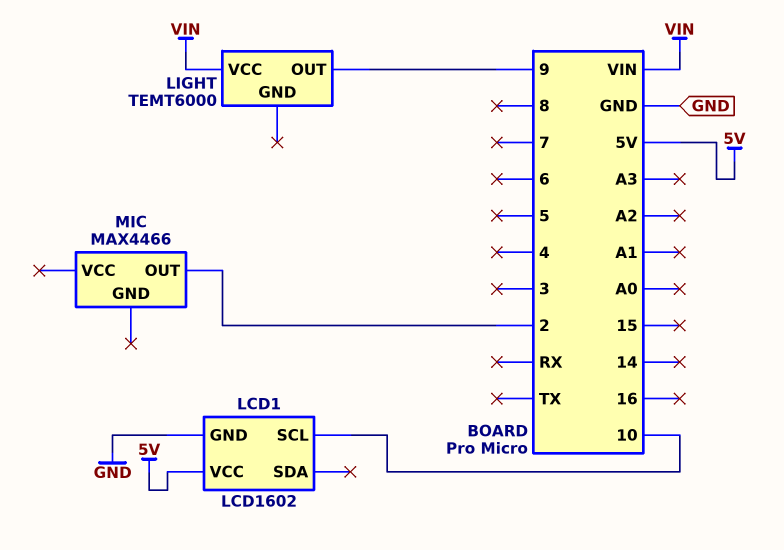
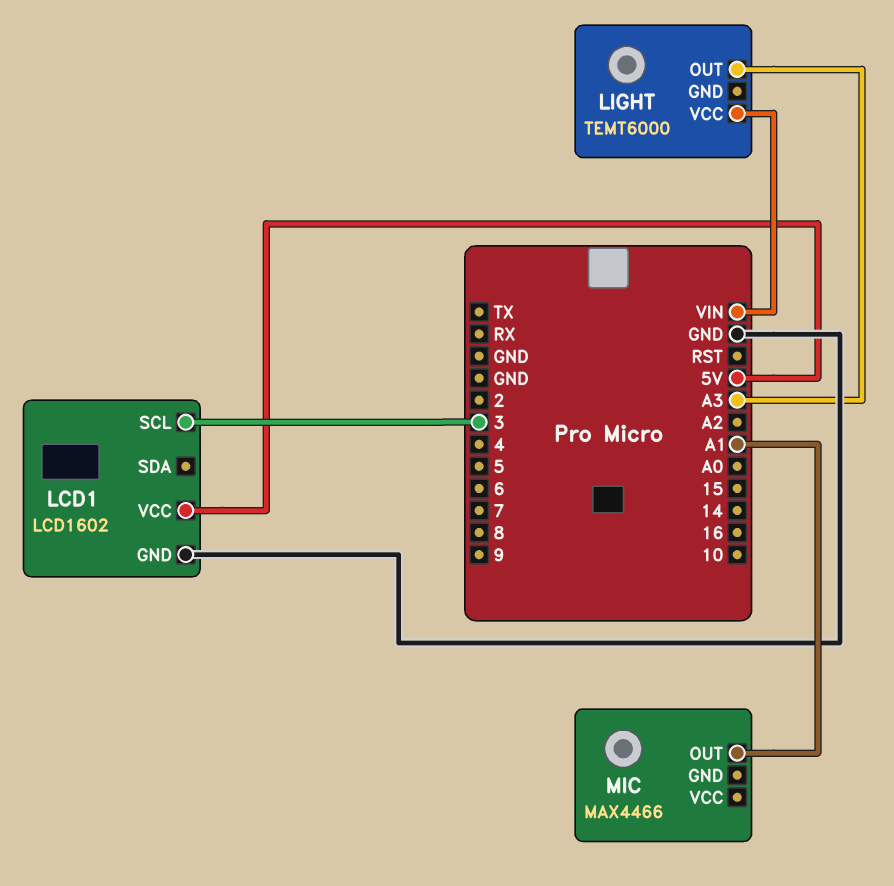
LCD1 pin SCL: 10 -> 3
LIGHT pin OUT: 9 -> A3
MIC pin OUT: 2 -> A1

